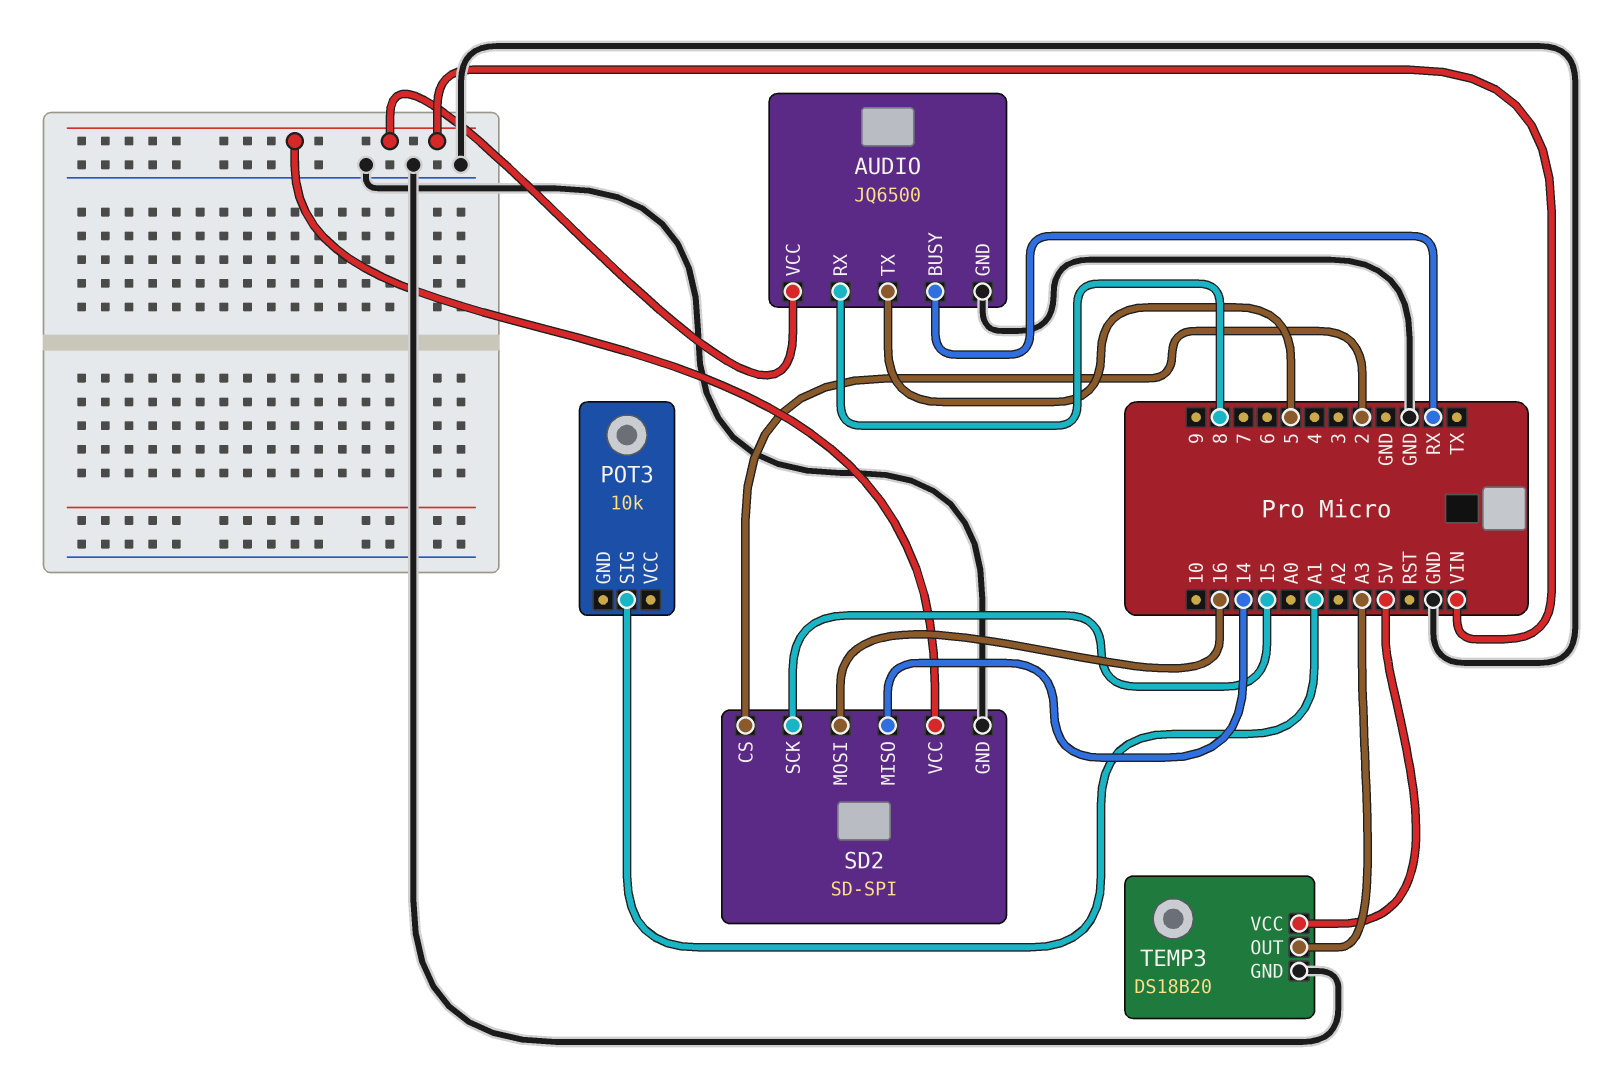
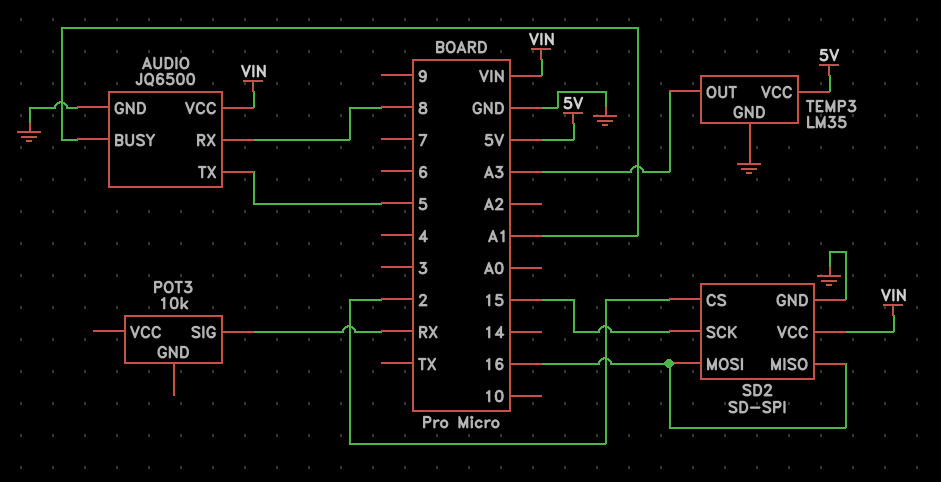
AUDIO pin BUSY: RX -> A1
POT3 pin SIG: A1 -> RX
SD2 pin MISO: 14 -> 16
TEMP3: DS18B20 -> LM35

